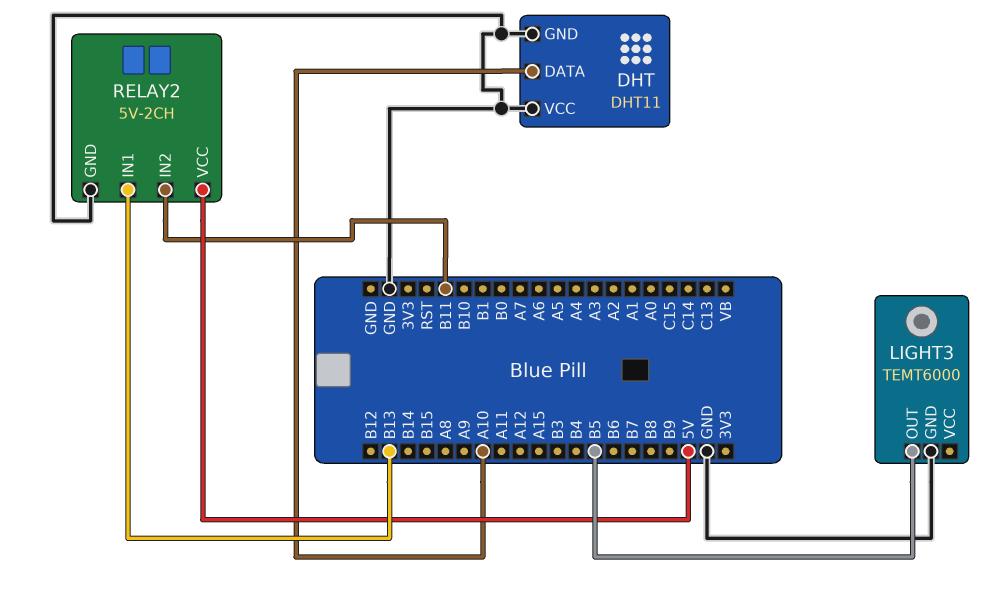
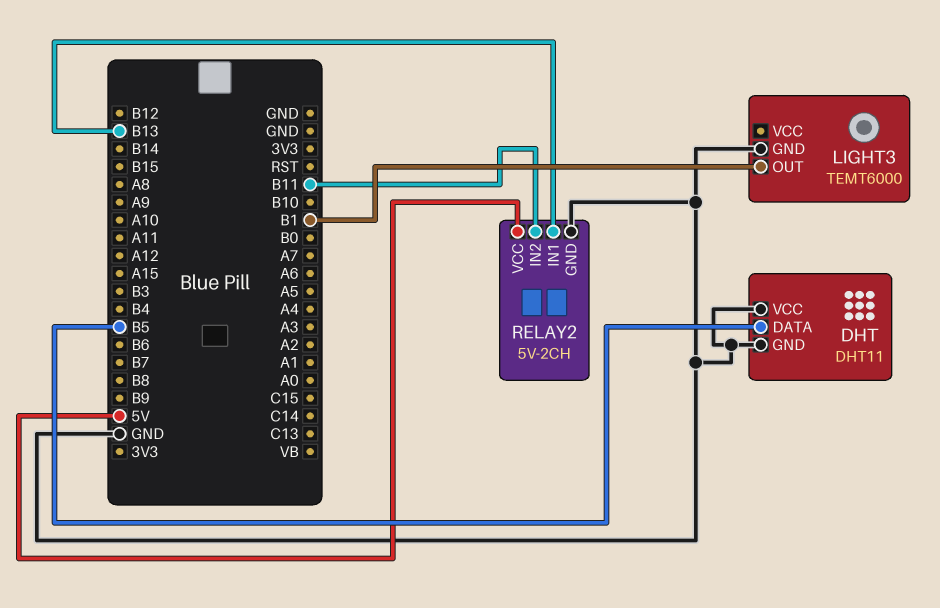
DHT pin DATA: A10 -> B5
LIGHT3 pin OUT: B5 -> B1

